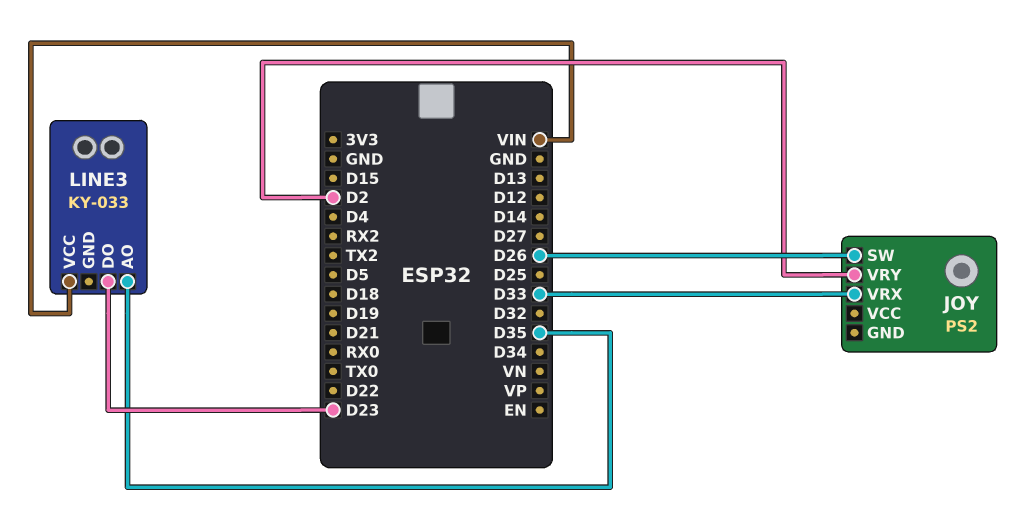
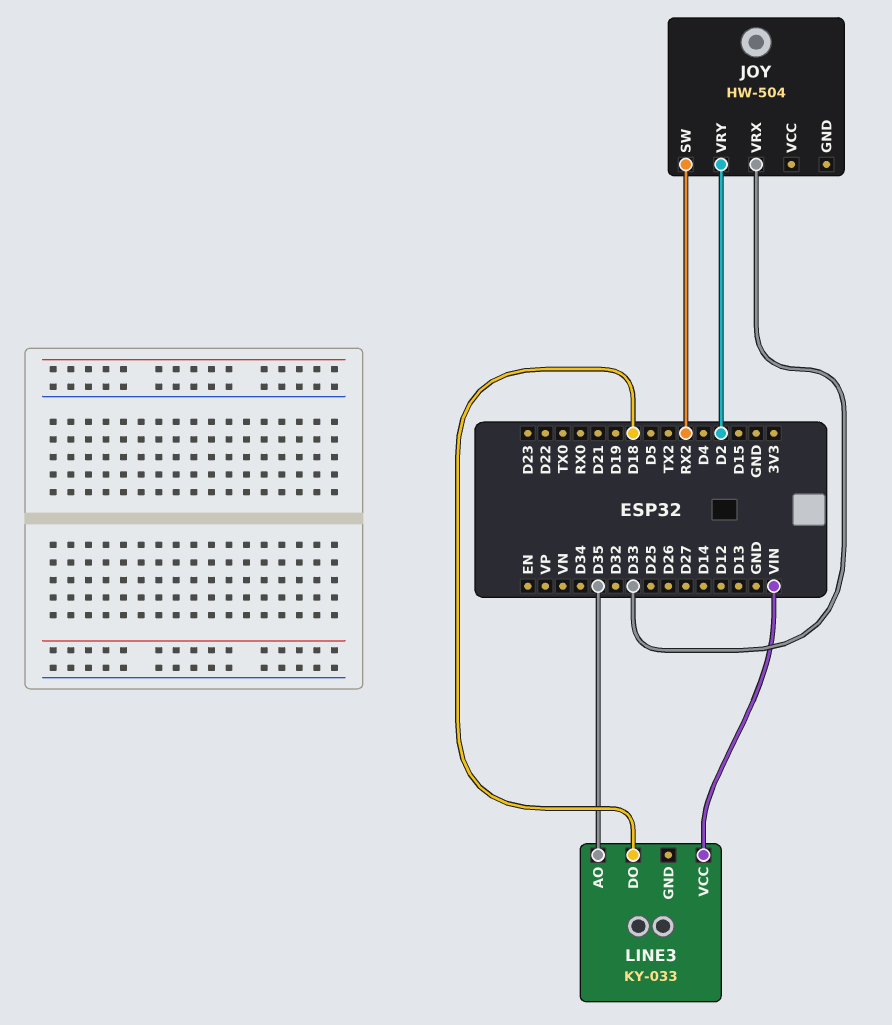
JOY: PS2 -> HW-504
JOY pin SW: D26 -> RX2
LINE3 pin DO: D23 -> D18

